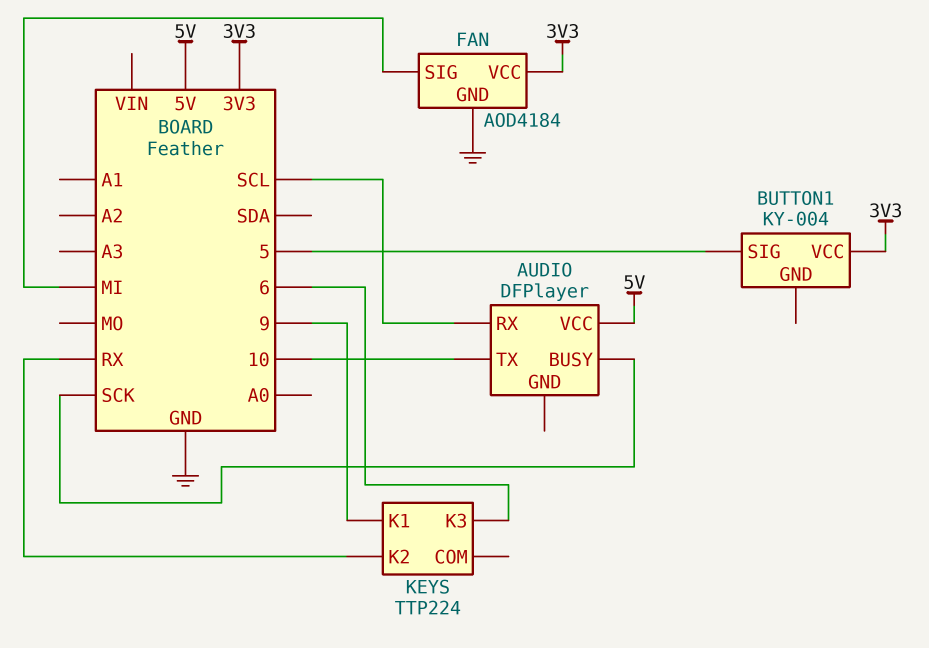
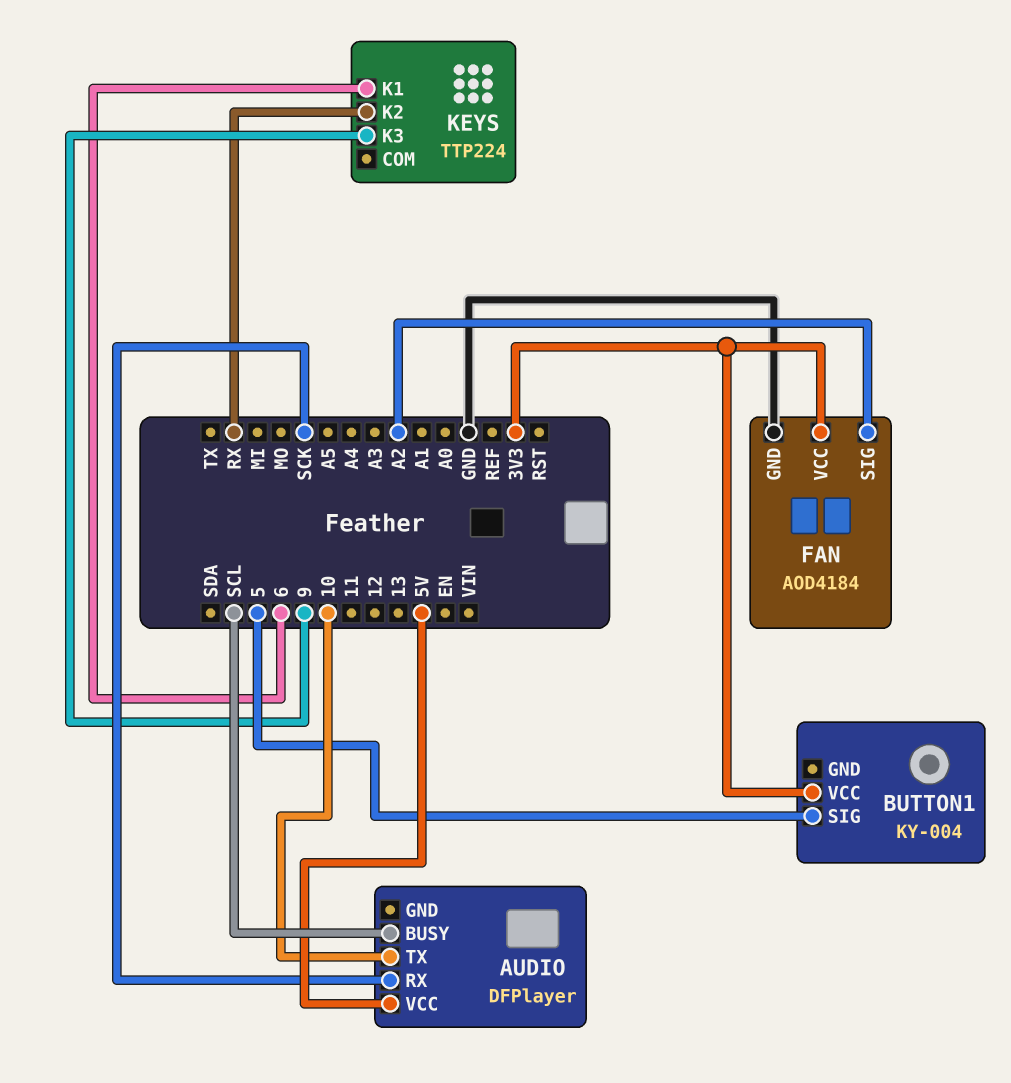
AUDIO pin BUSY: SCK -> SCL
AUDIO pin RX: SCL -> SCK
FAN pin SIG: MI -> A2
KEYS pin K1: 9 -> 6
KEYS pin K3: 6 -> 9

